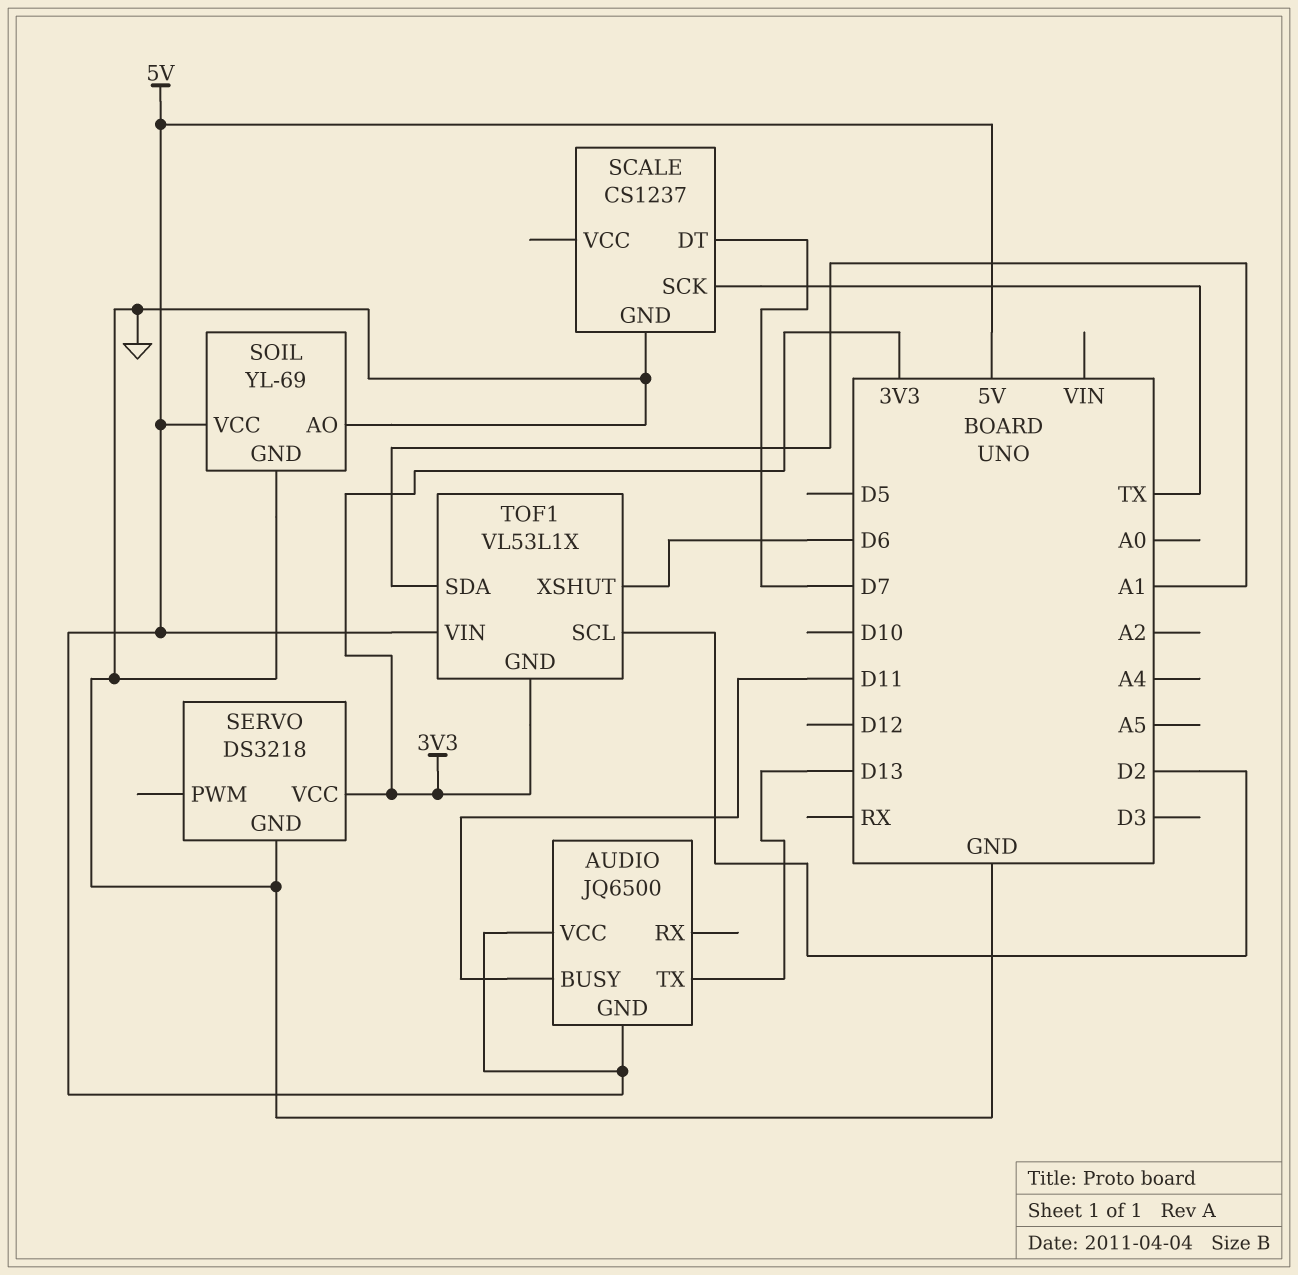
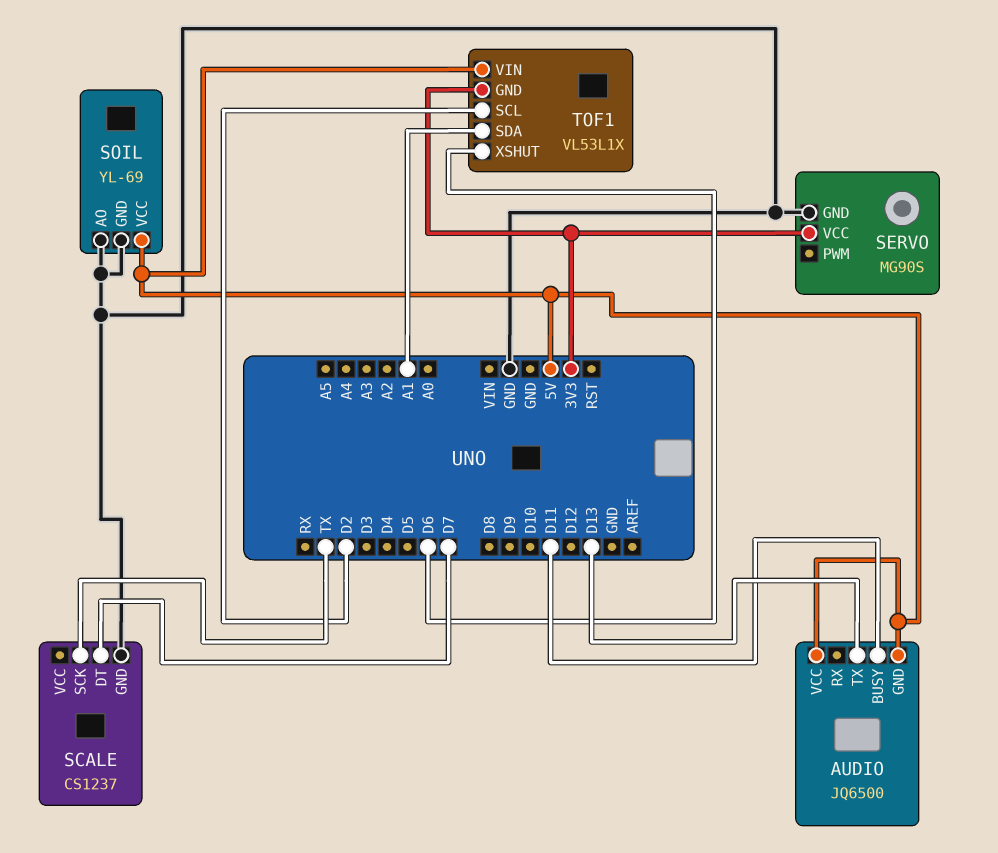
SERVO: DS3218 -> MG90S

